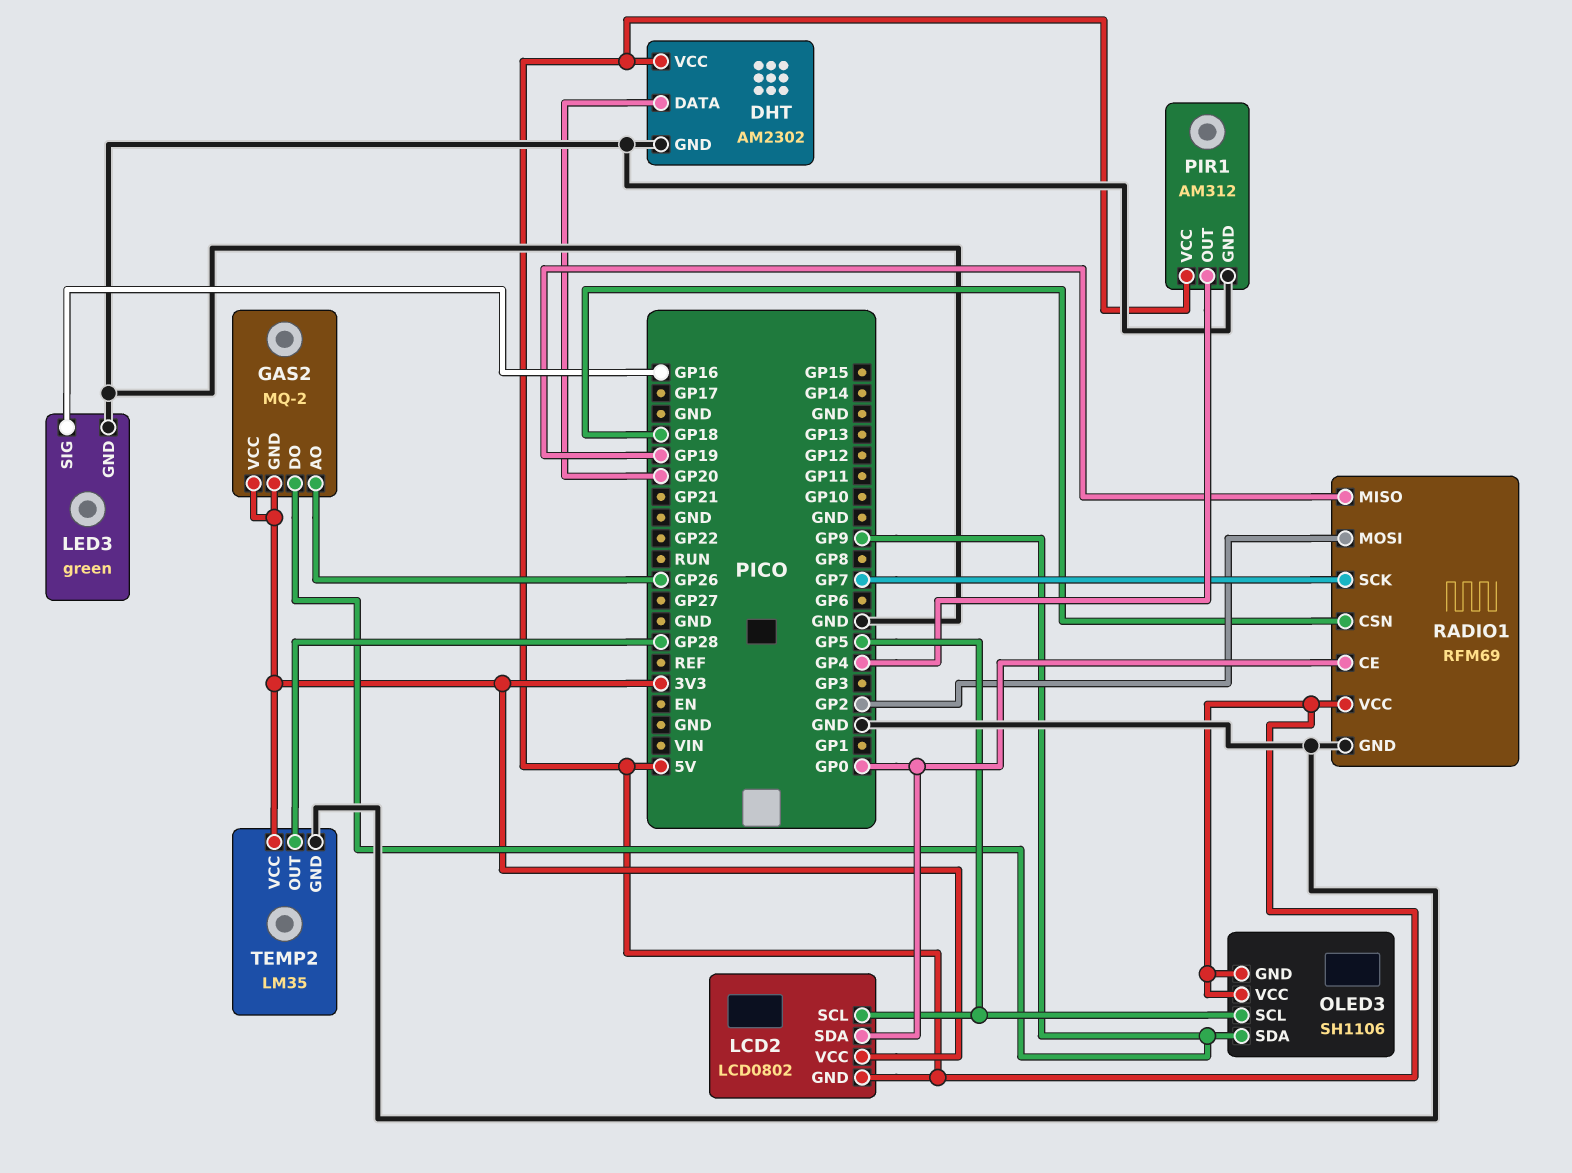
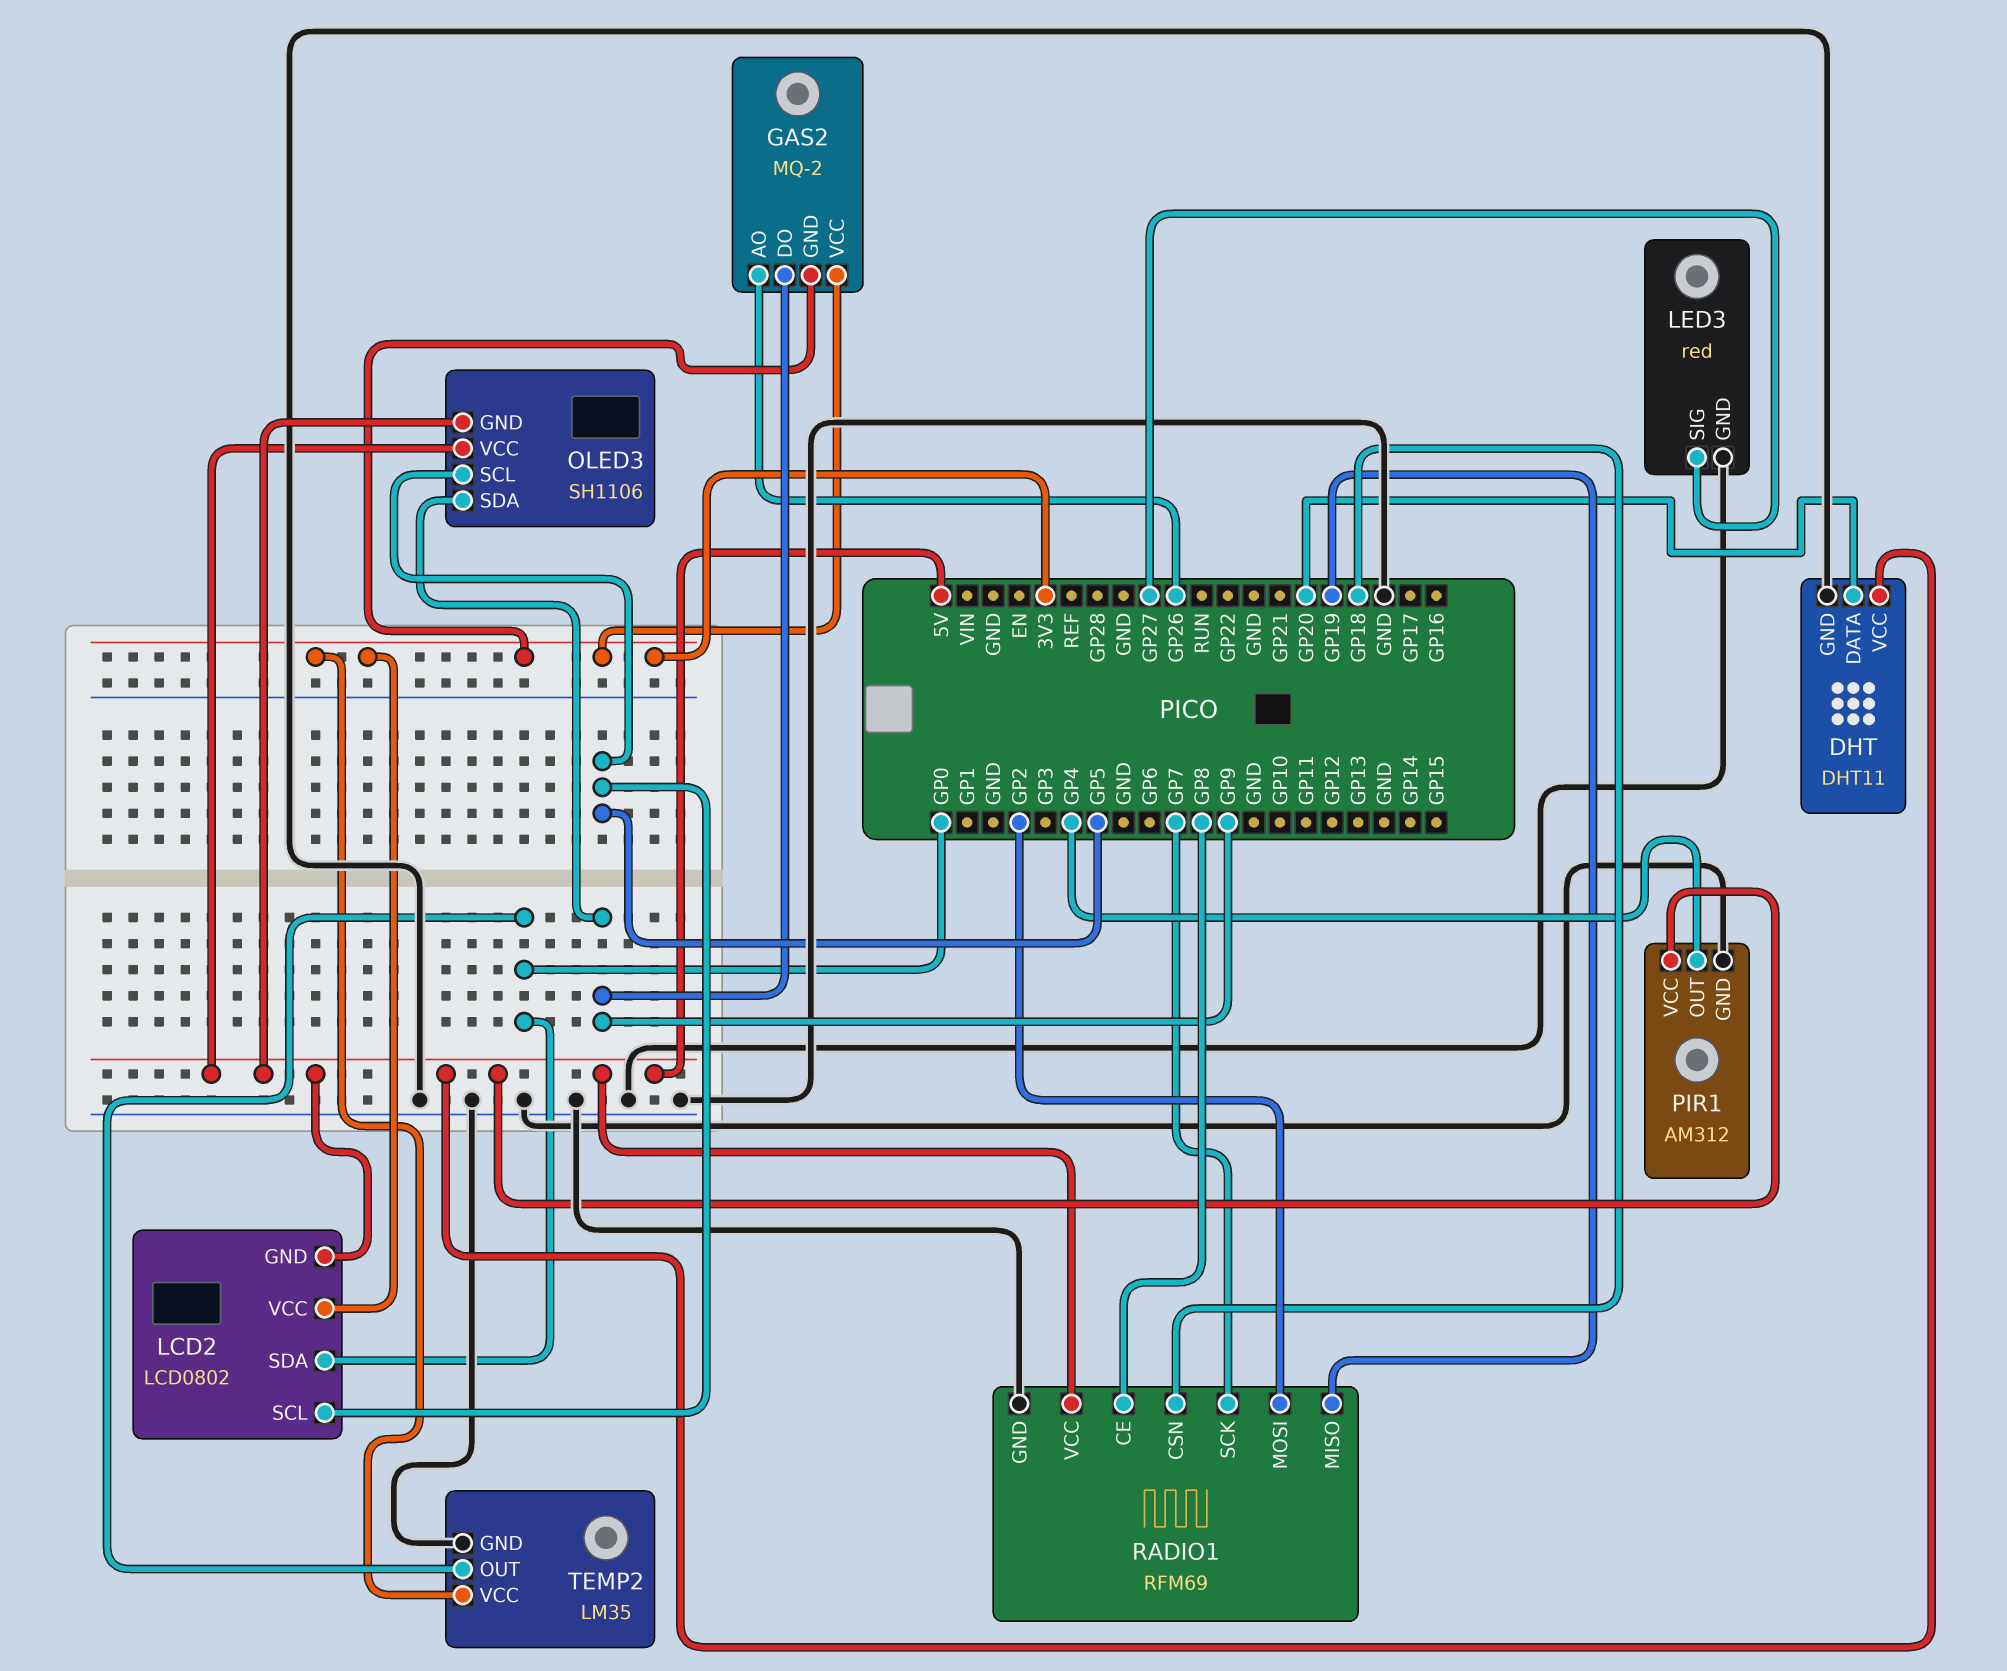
DHT: AM2302 -> DHT11
LED3: green -> red
LED3 pin SIG: GP16 -> GP27
RADIO1 pin CE: GP0 -> GP8
TEMP2 pin OUT: GP28 -> GP0

